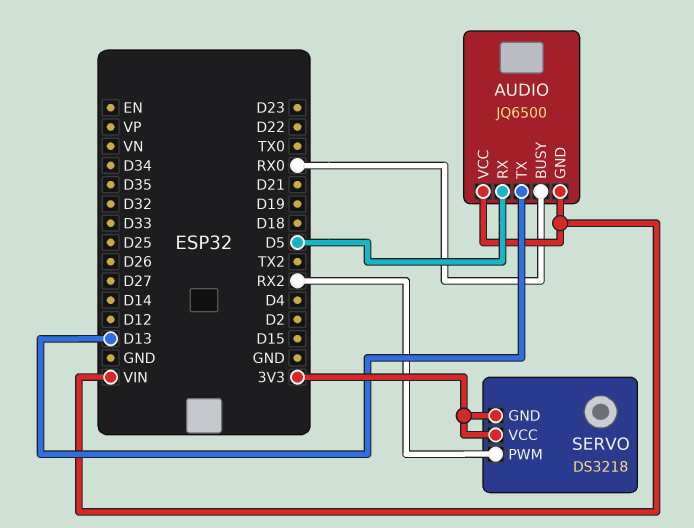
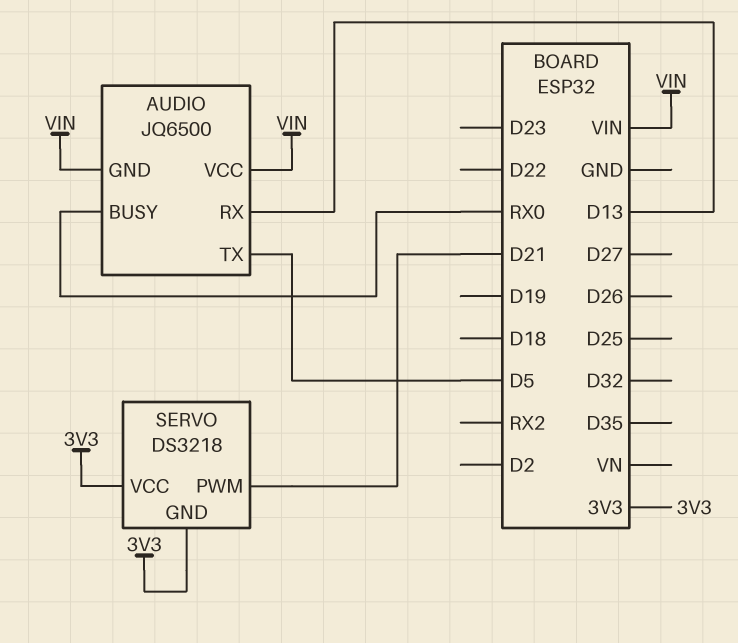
AUDIO pin RX: D5 -> D13
AUDIO pin TX: D13 -> D5
SERVO pin PWM: RX2 -> D21

